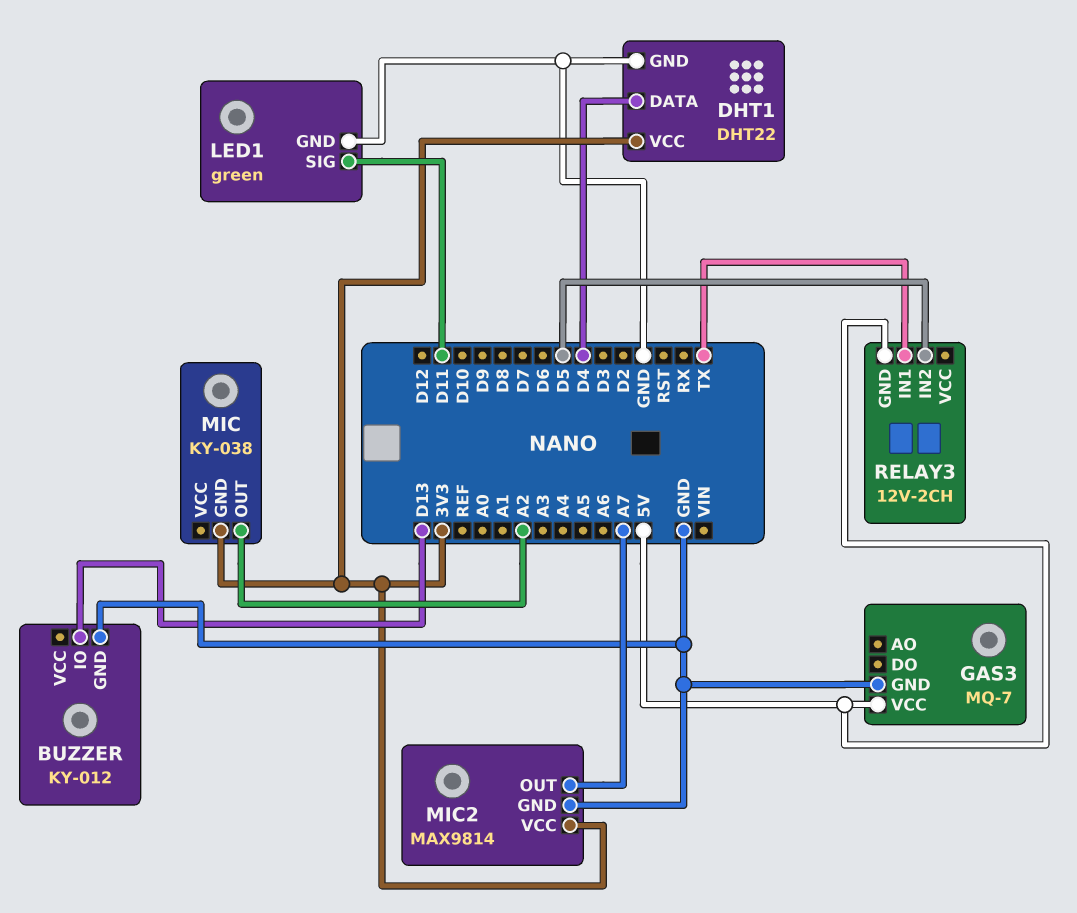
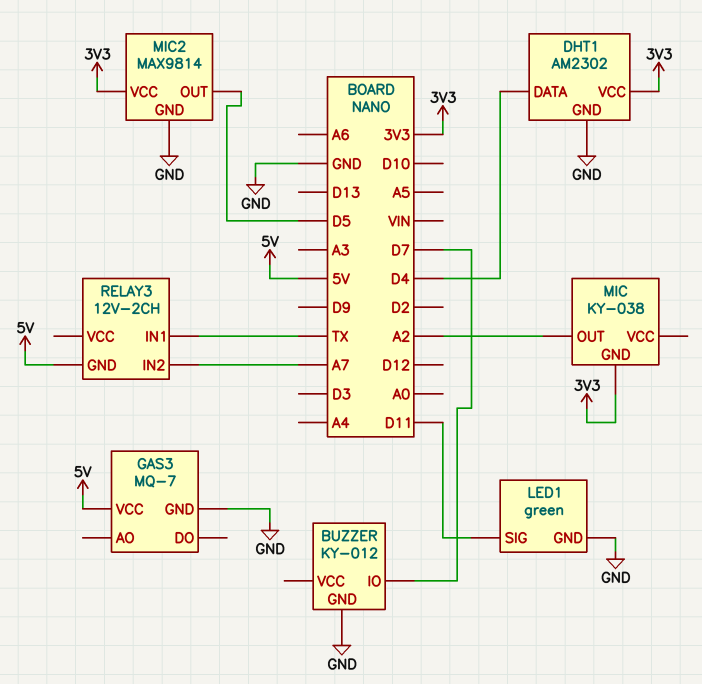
BUZZER pin IO: D13 -> D7
DHT1: DHT22 -> AM2302
MIC2 pin OUT: A7 -> D5
RELAY3 pin IN2: D5 -> A7

